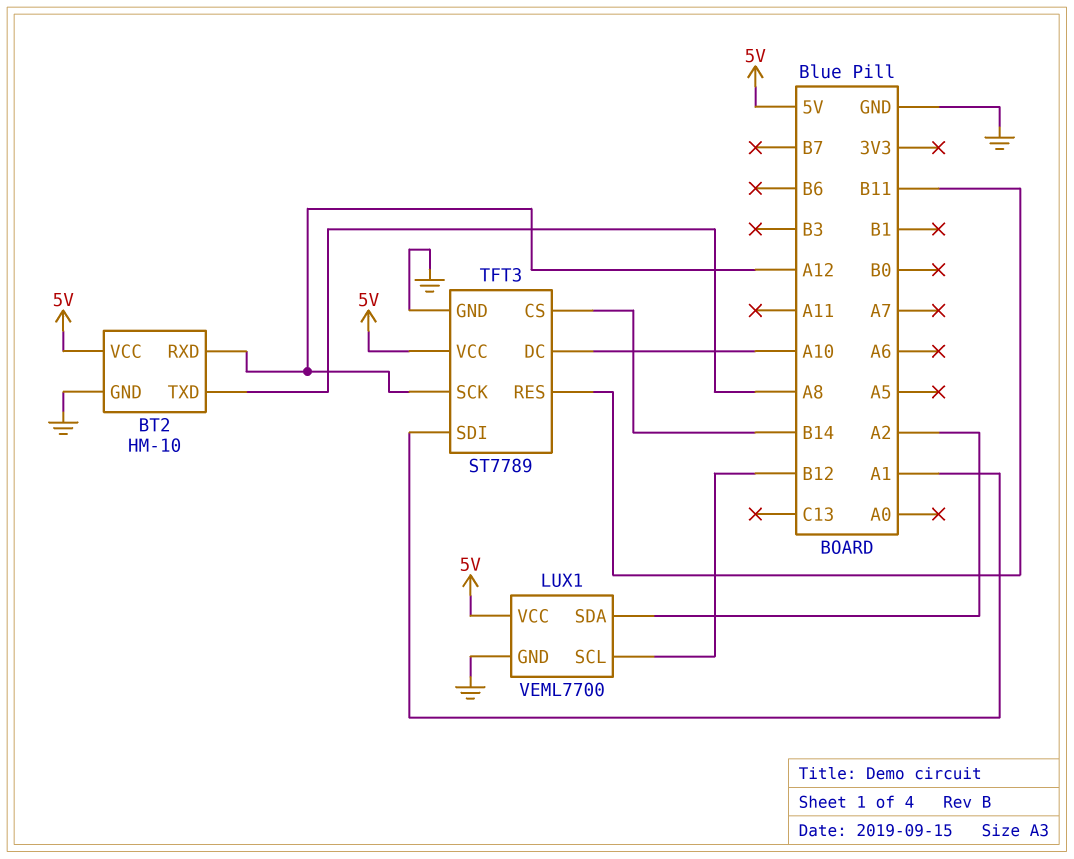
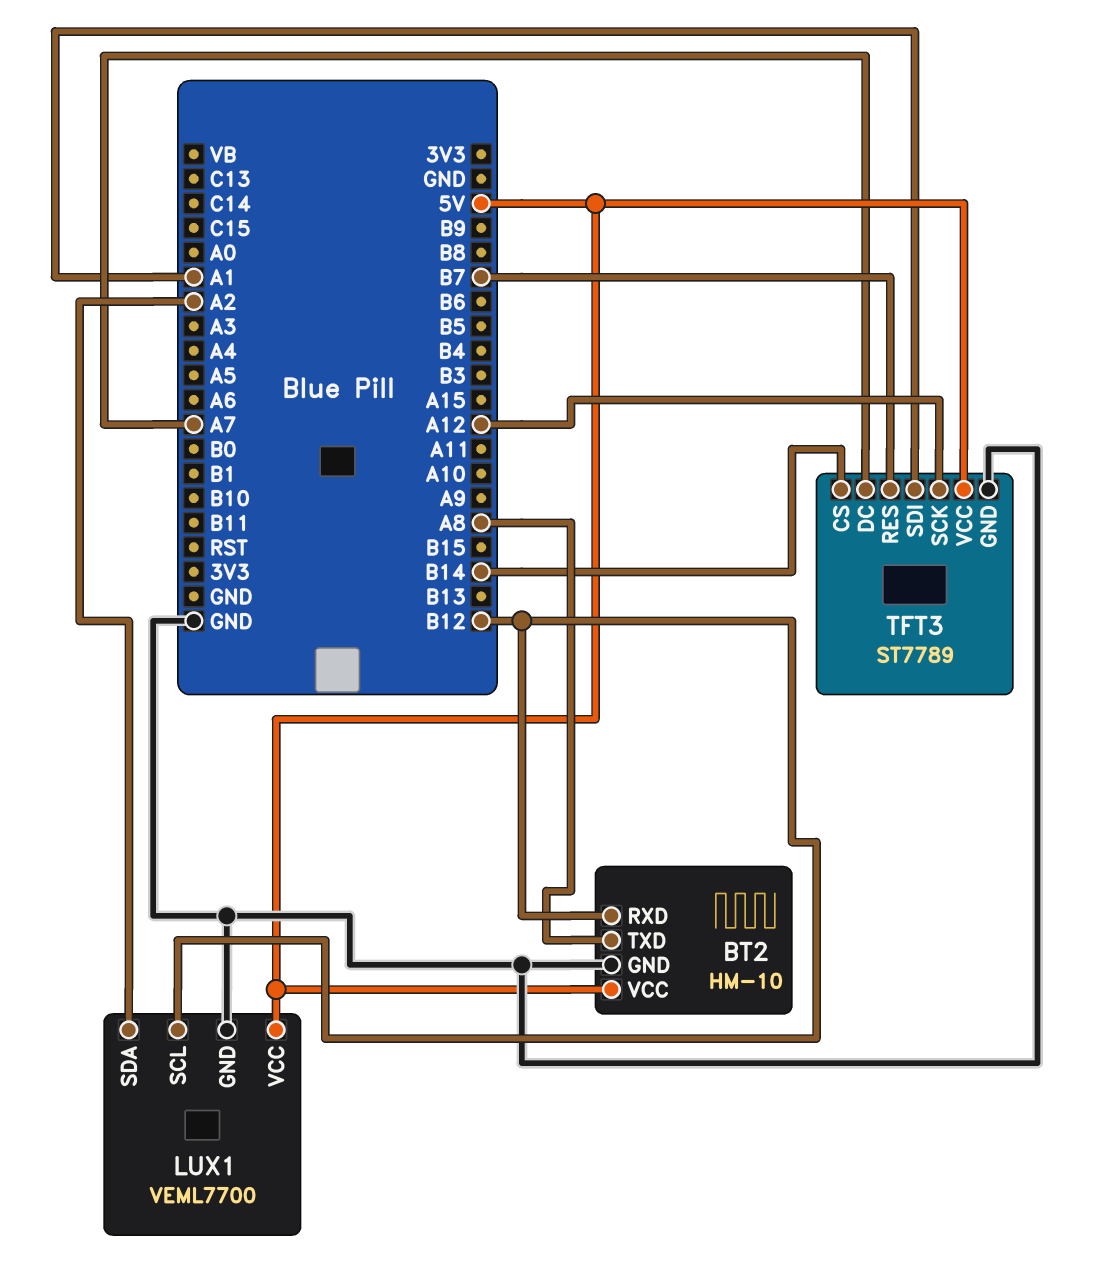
BT2 pin RXD: A12 -> B12
TFT3 pin DC: A10 -> A7
TFT3 pin RES: B11 -> B7

